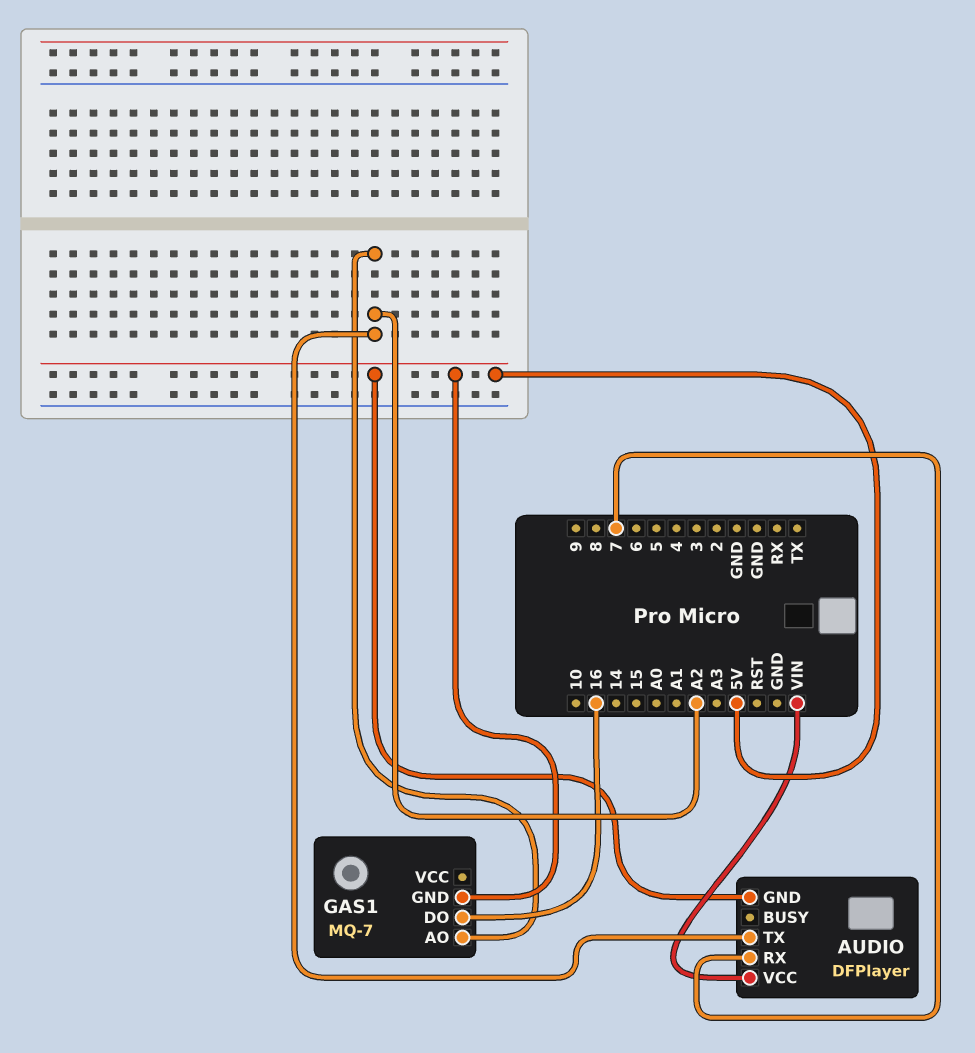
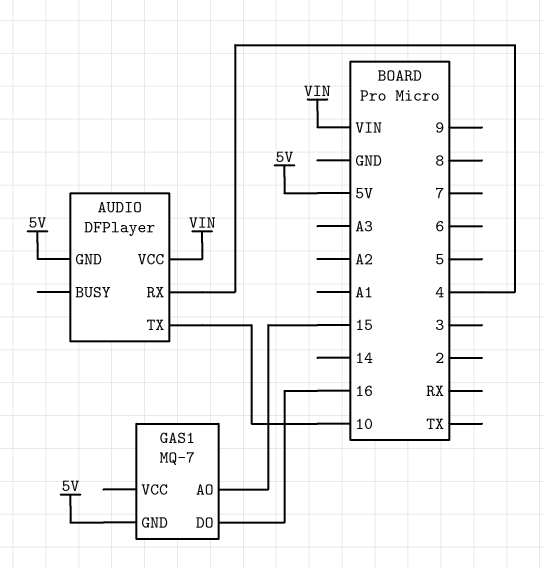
AUDIO pin RX: 7 -> 4
AUDIO pin TX: A2 -> 10
GAS1 pin AO: A2 -> 15

